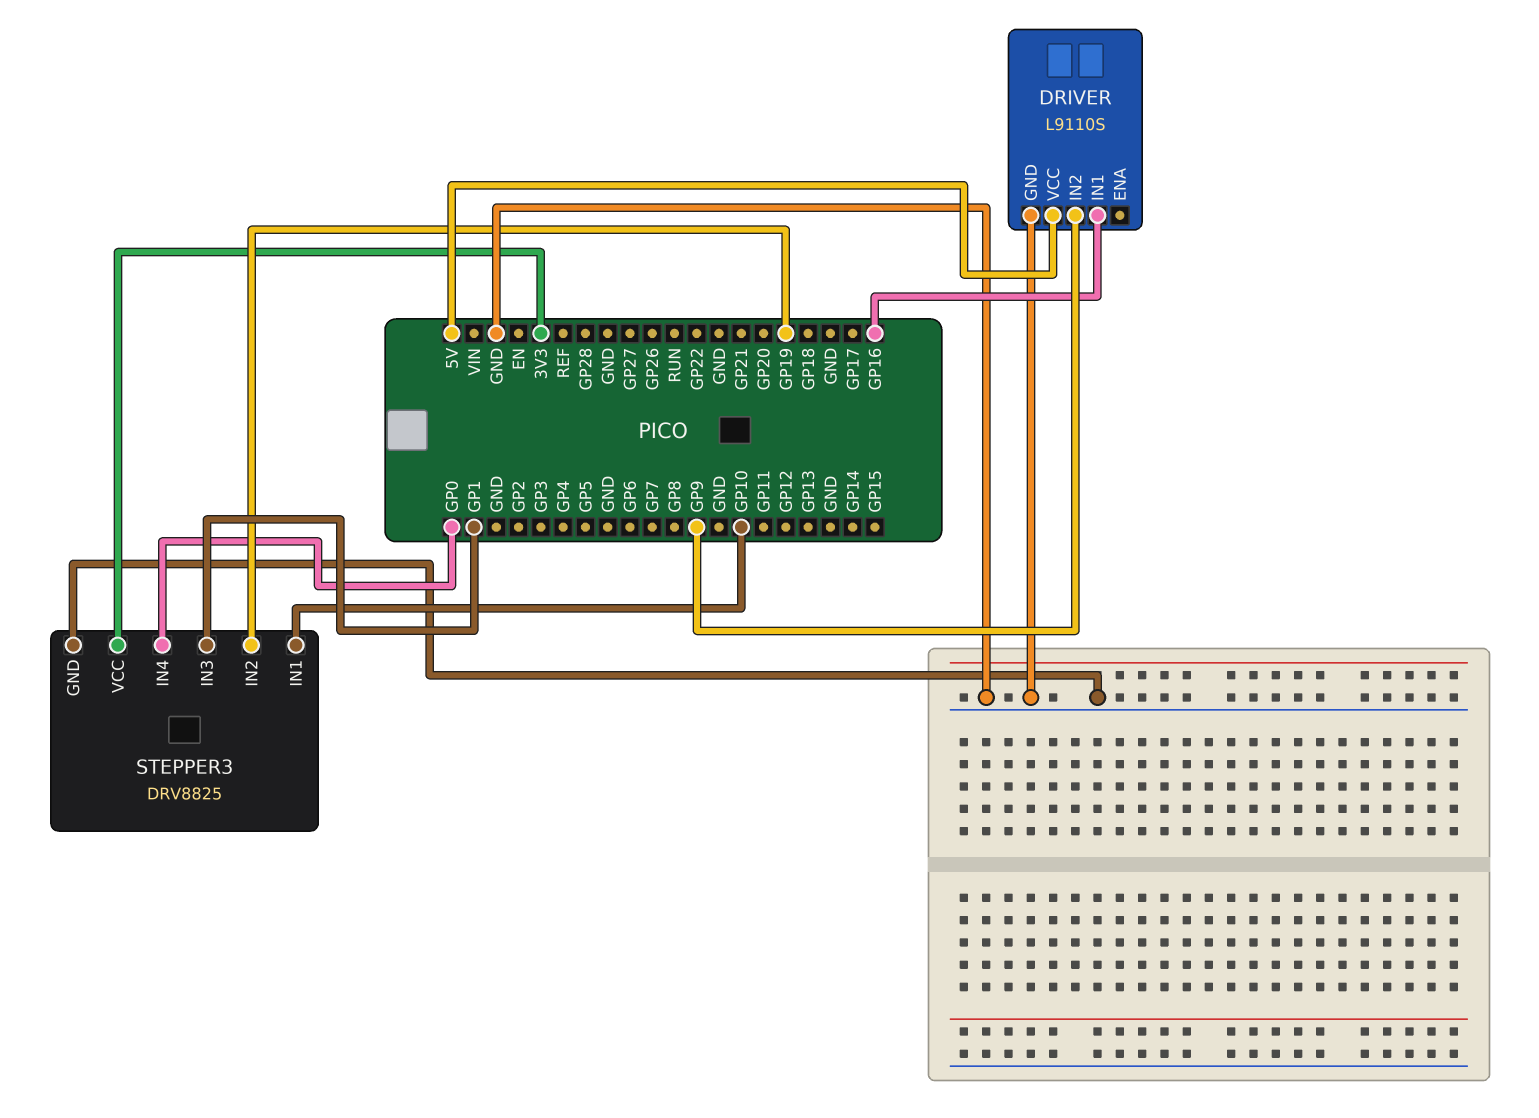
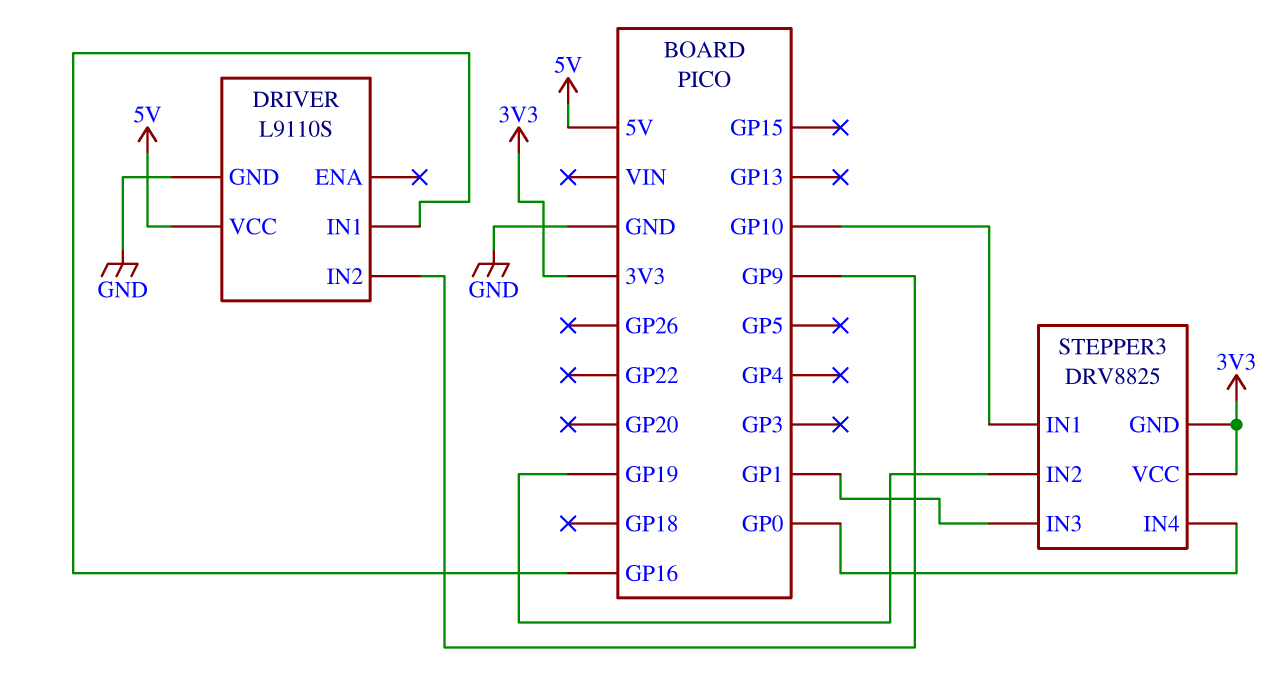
STEPPER3 pin GND: GND -> 3V3

